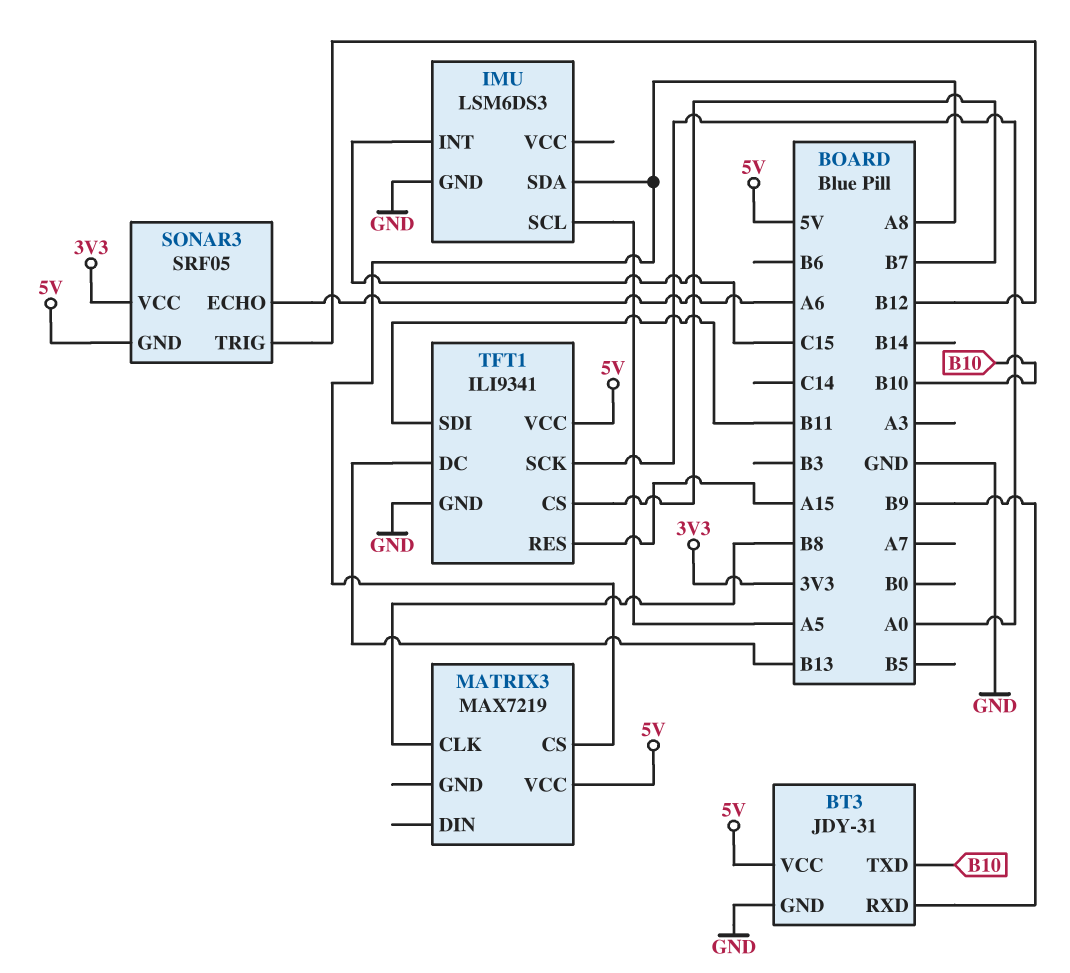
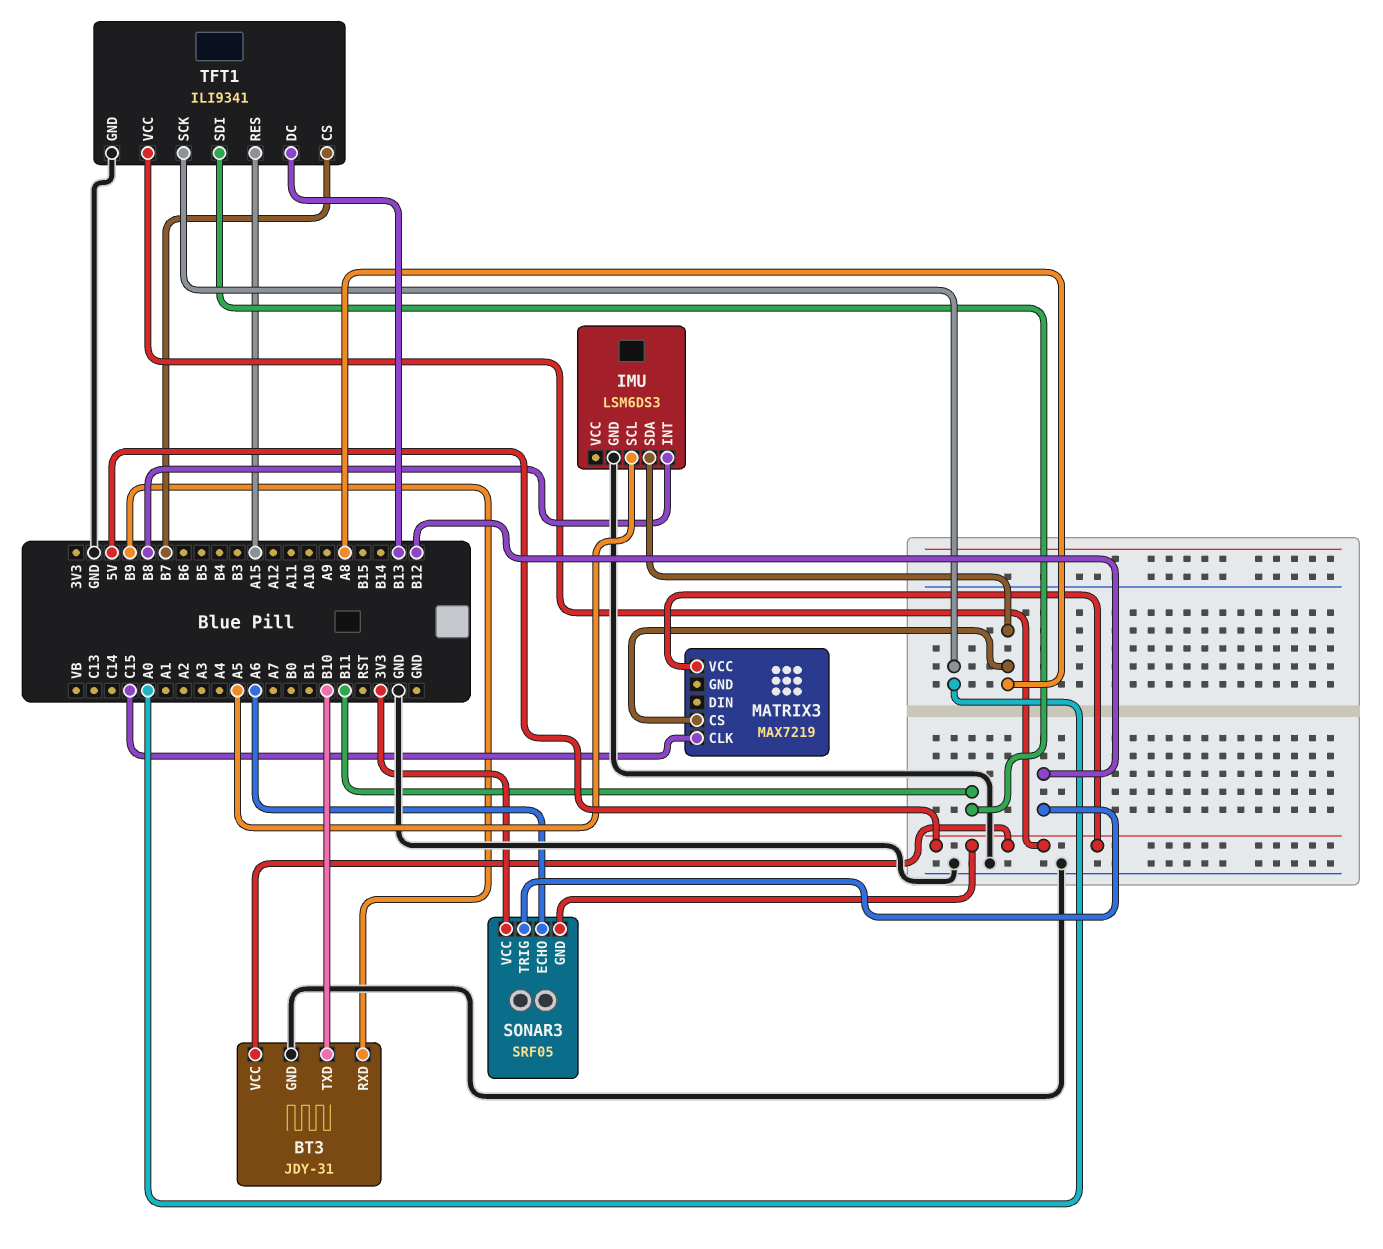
IMU pin INT: C15 -> B8
MATRIX3 pin CLK: B8 -> C15

